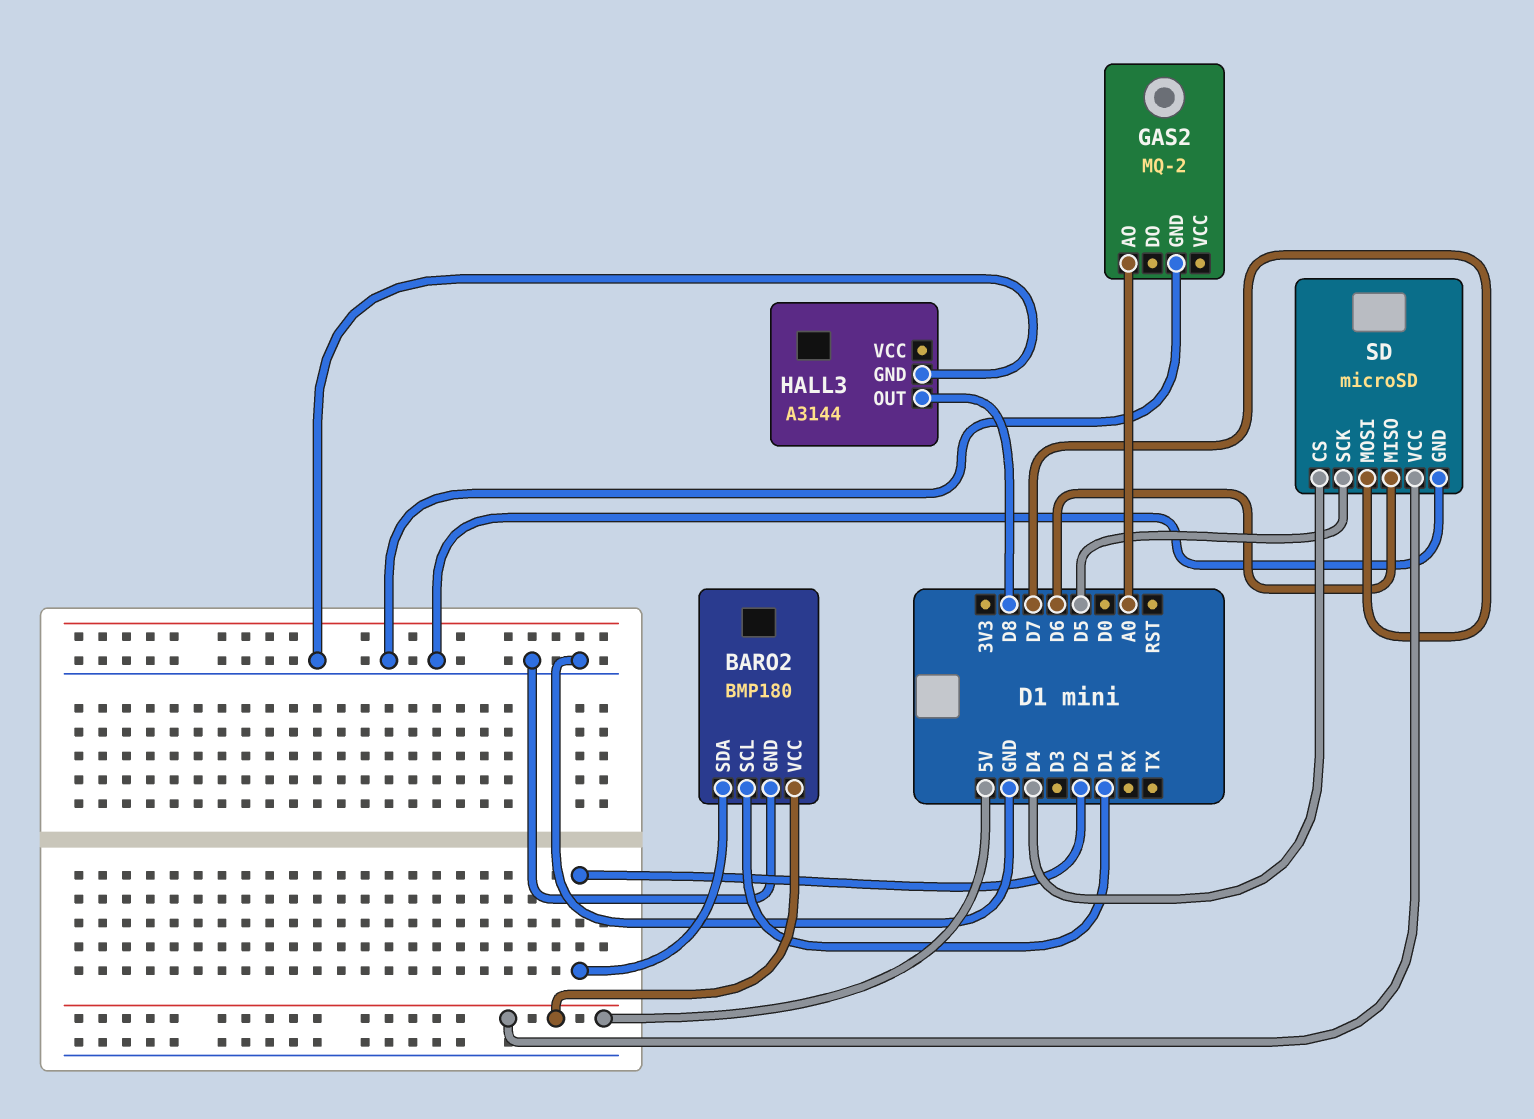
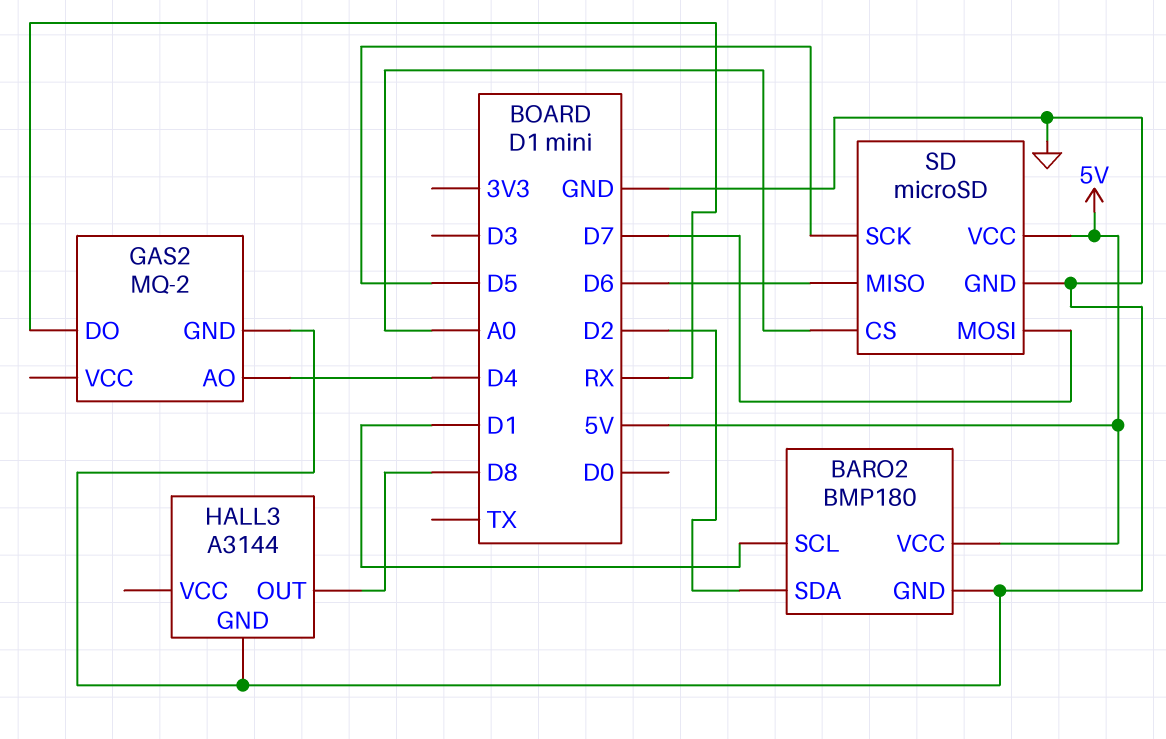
GAS2 pin AO: A0 -> D4
GAS2 pin DO: none -> RX
SD pin CS: D4 -> A0

